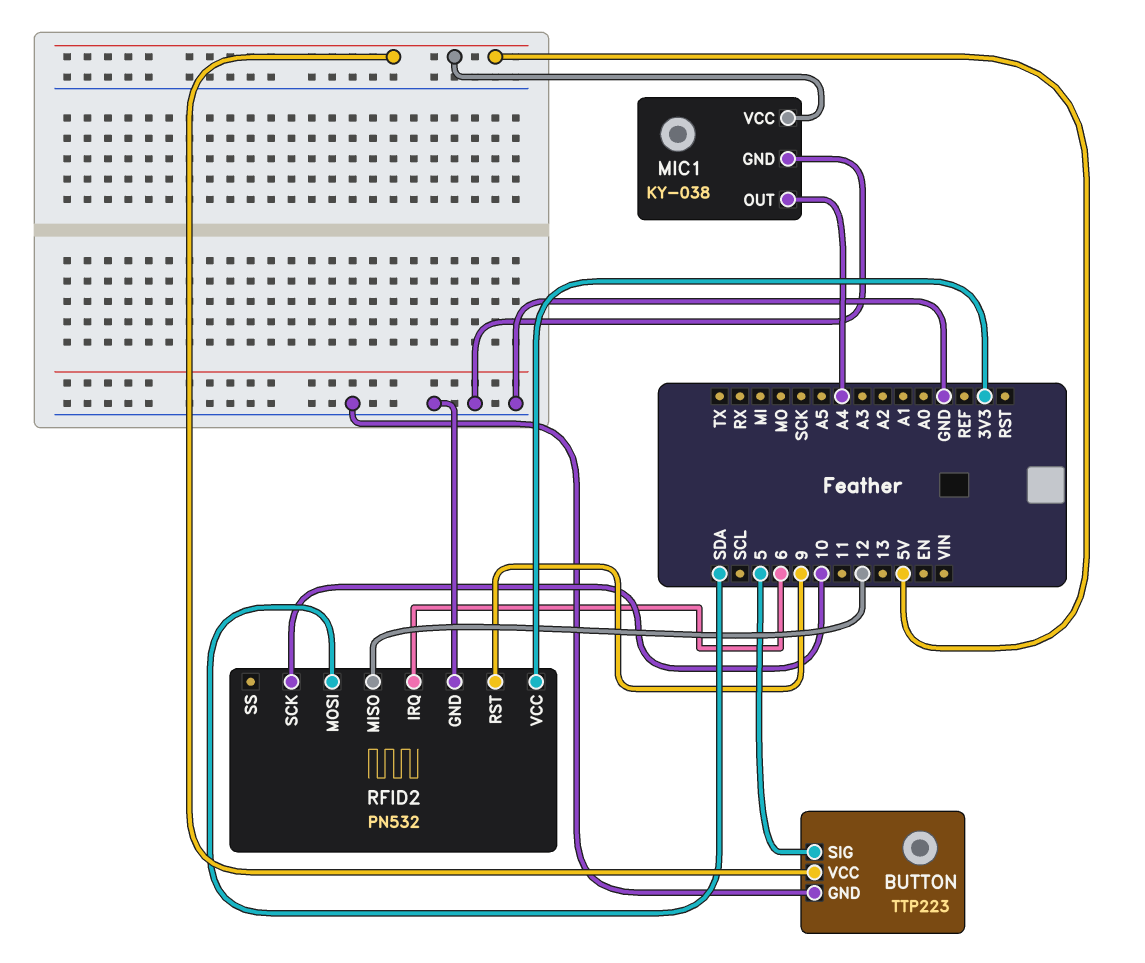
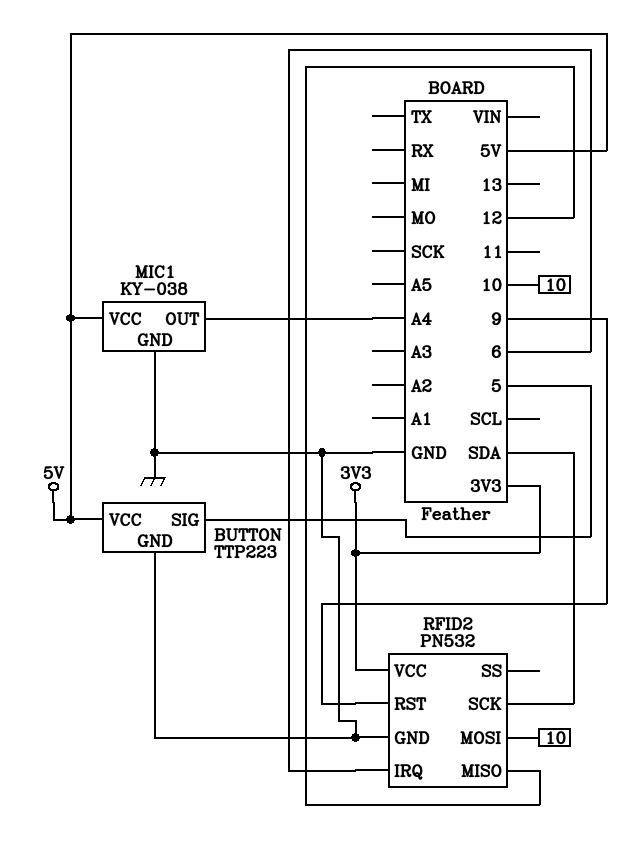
RFID2 pin MOSI: SDA -> 10
RFID2 pin SCK: 10 -> SDA

